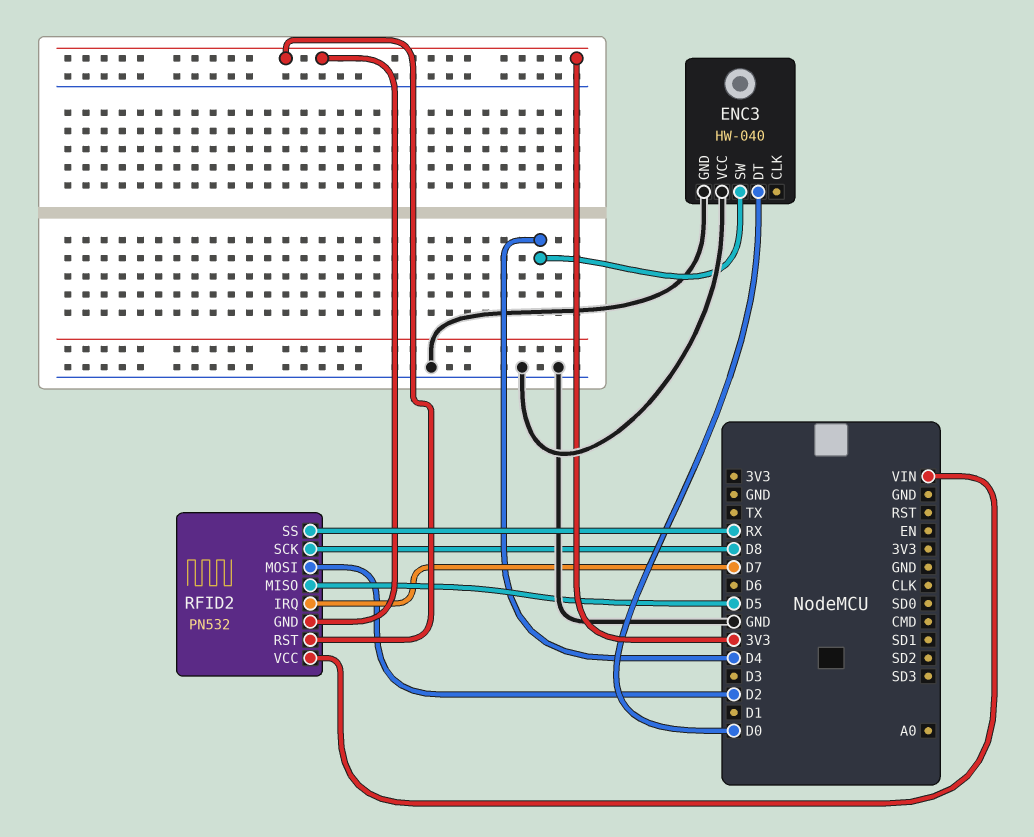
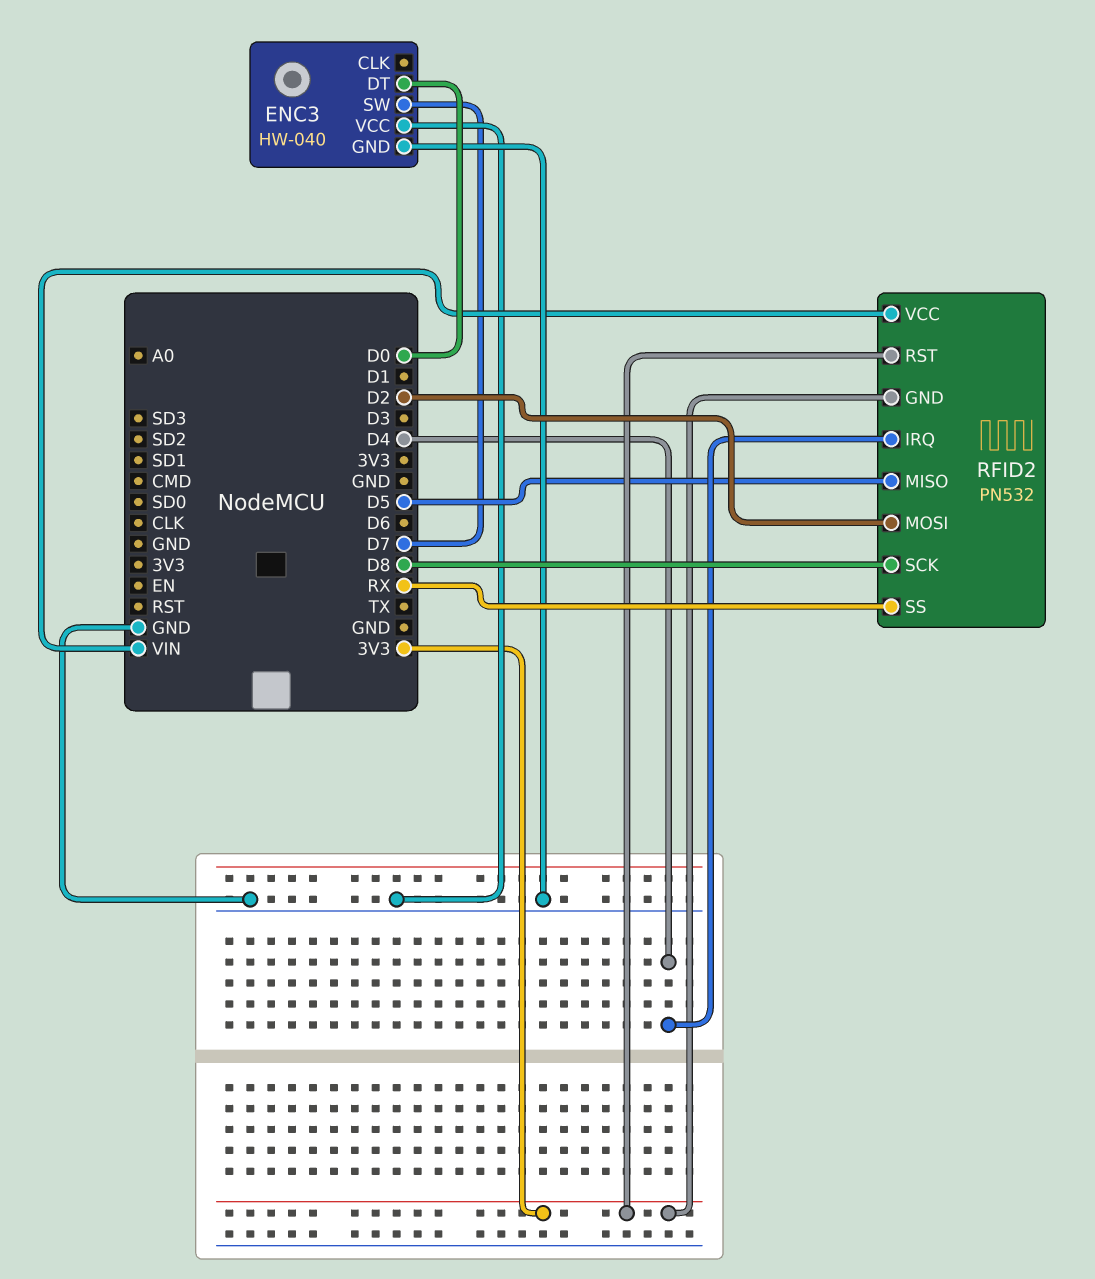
ENC3 pin SW: D4 -> D7
RFID2 pin IRQ: D7 -> D4

